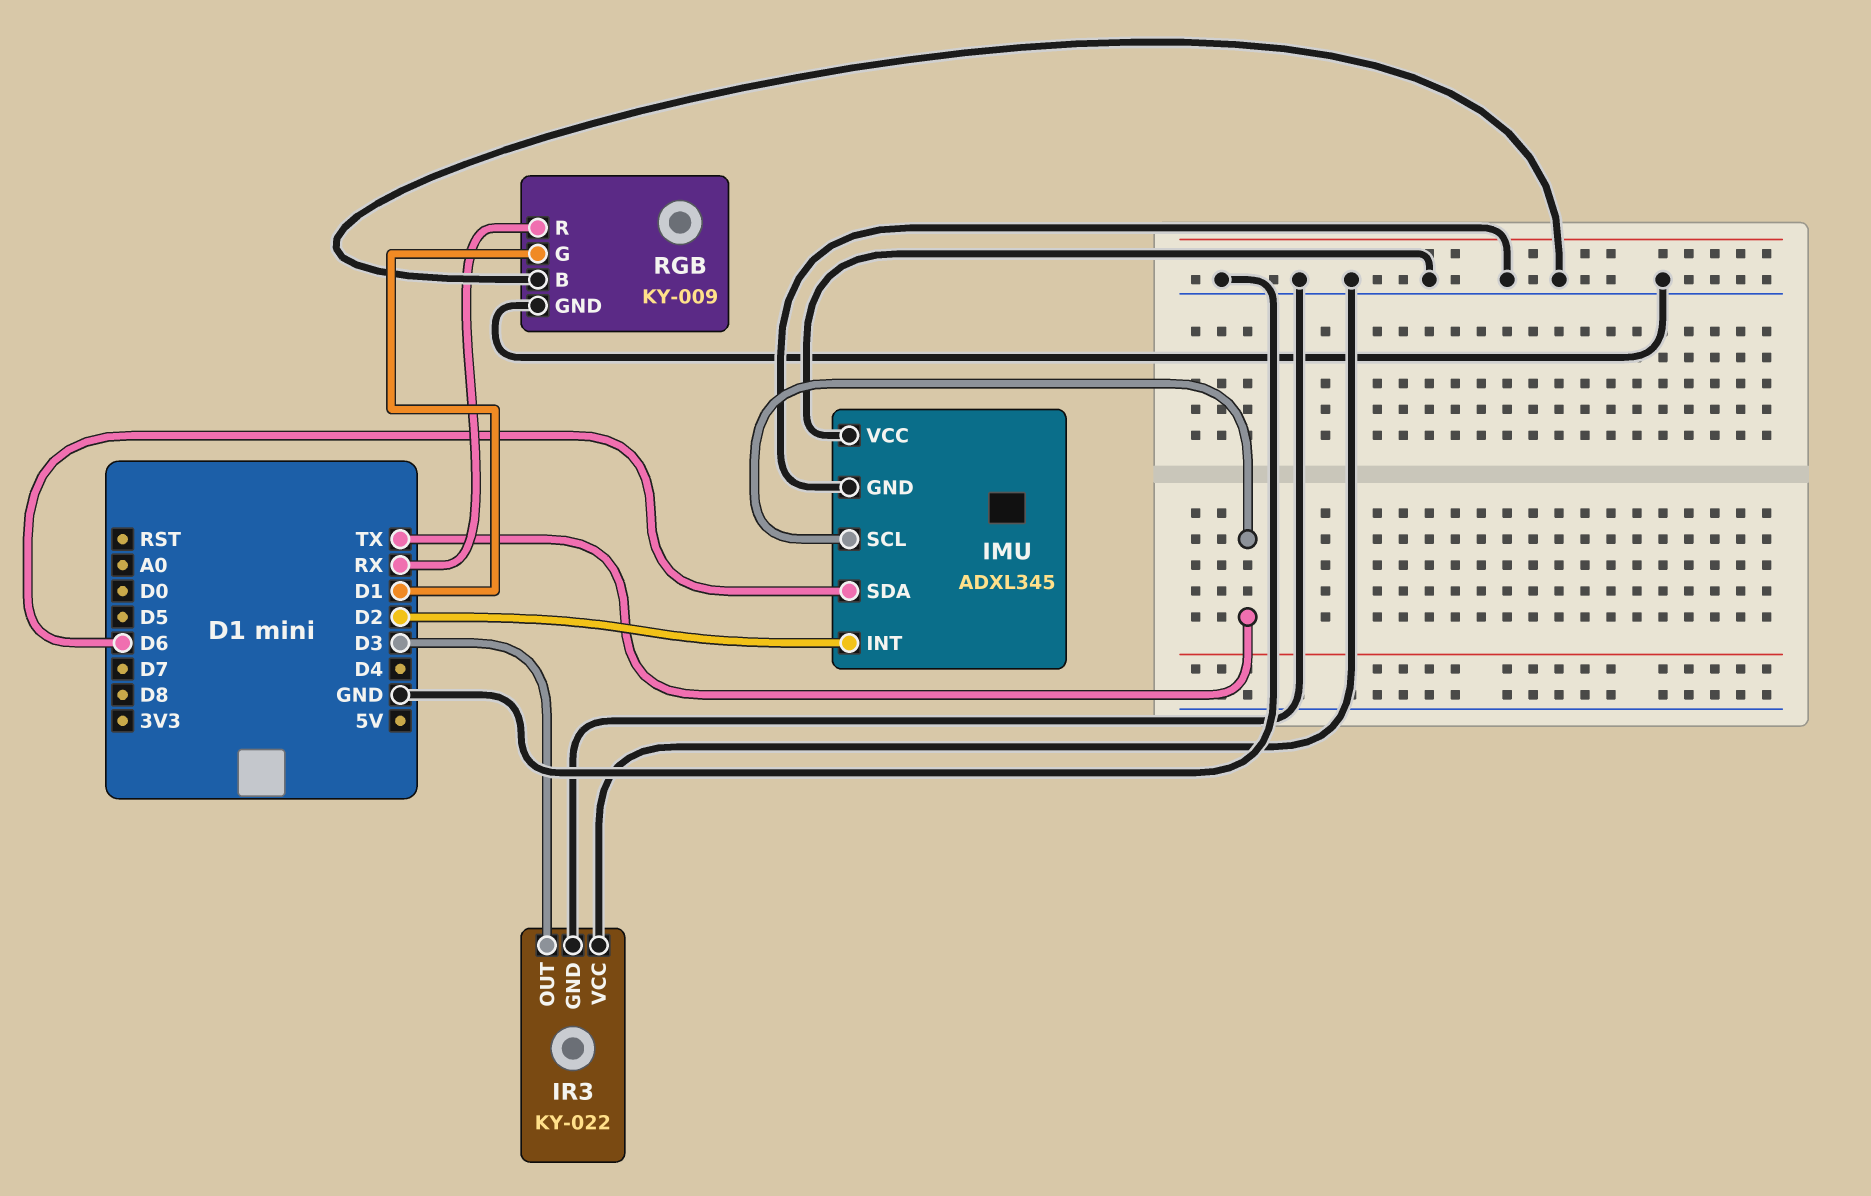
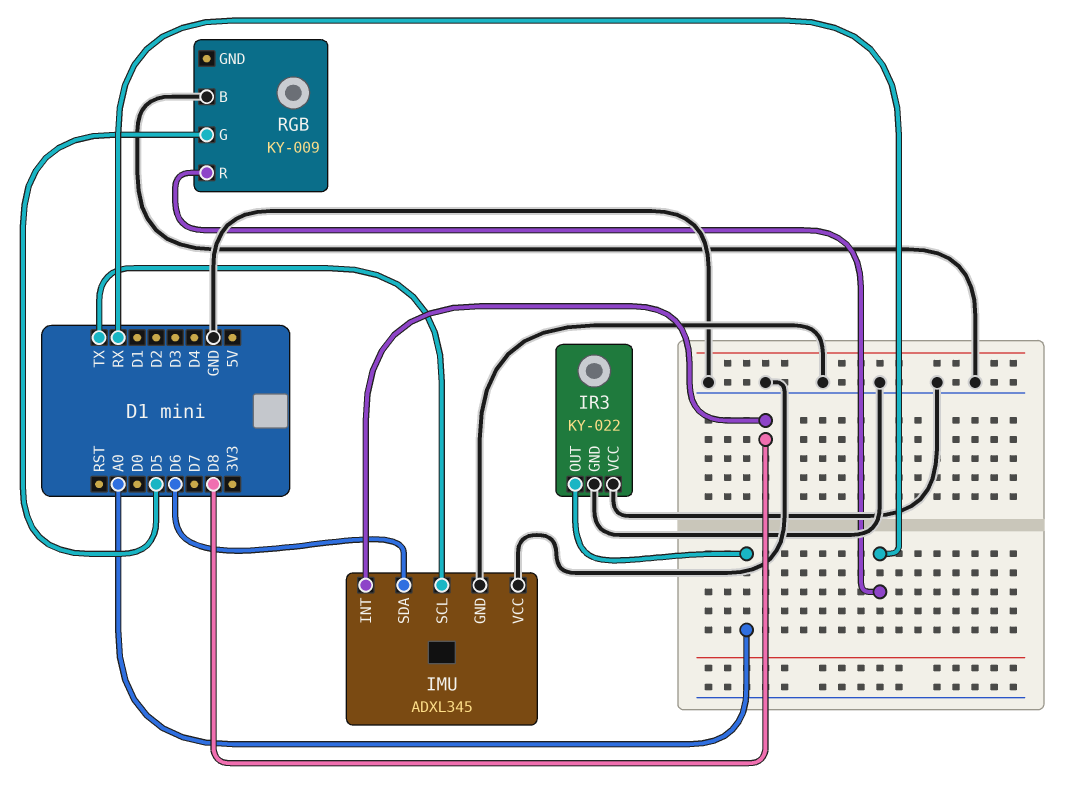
IMU pin INT: D2 -> D8
IR3 pin OUT: D3 -> A0
RGB pin G: D1 -> D5
RGB pin GND: GND -> none

